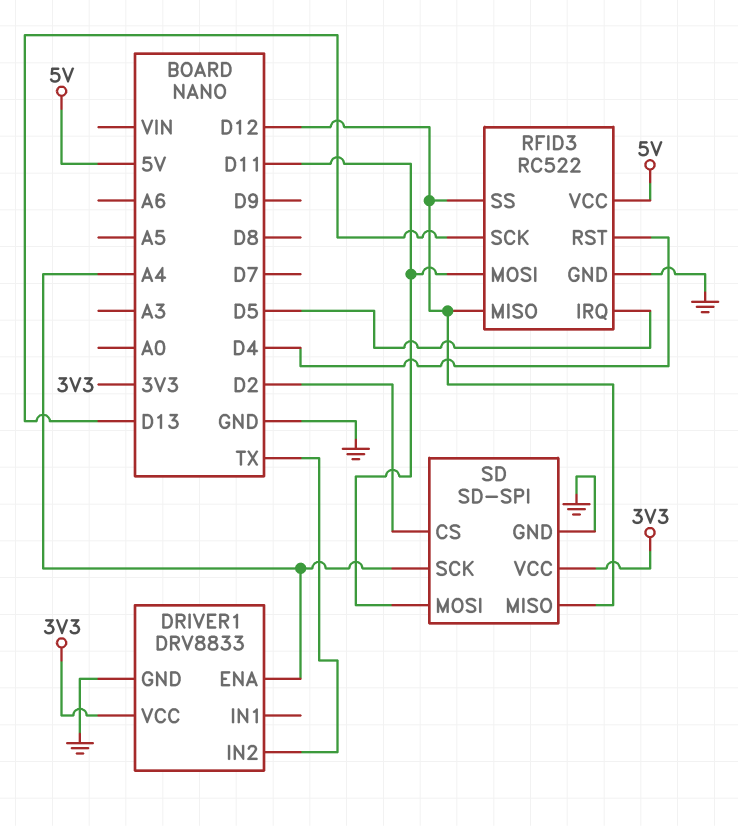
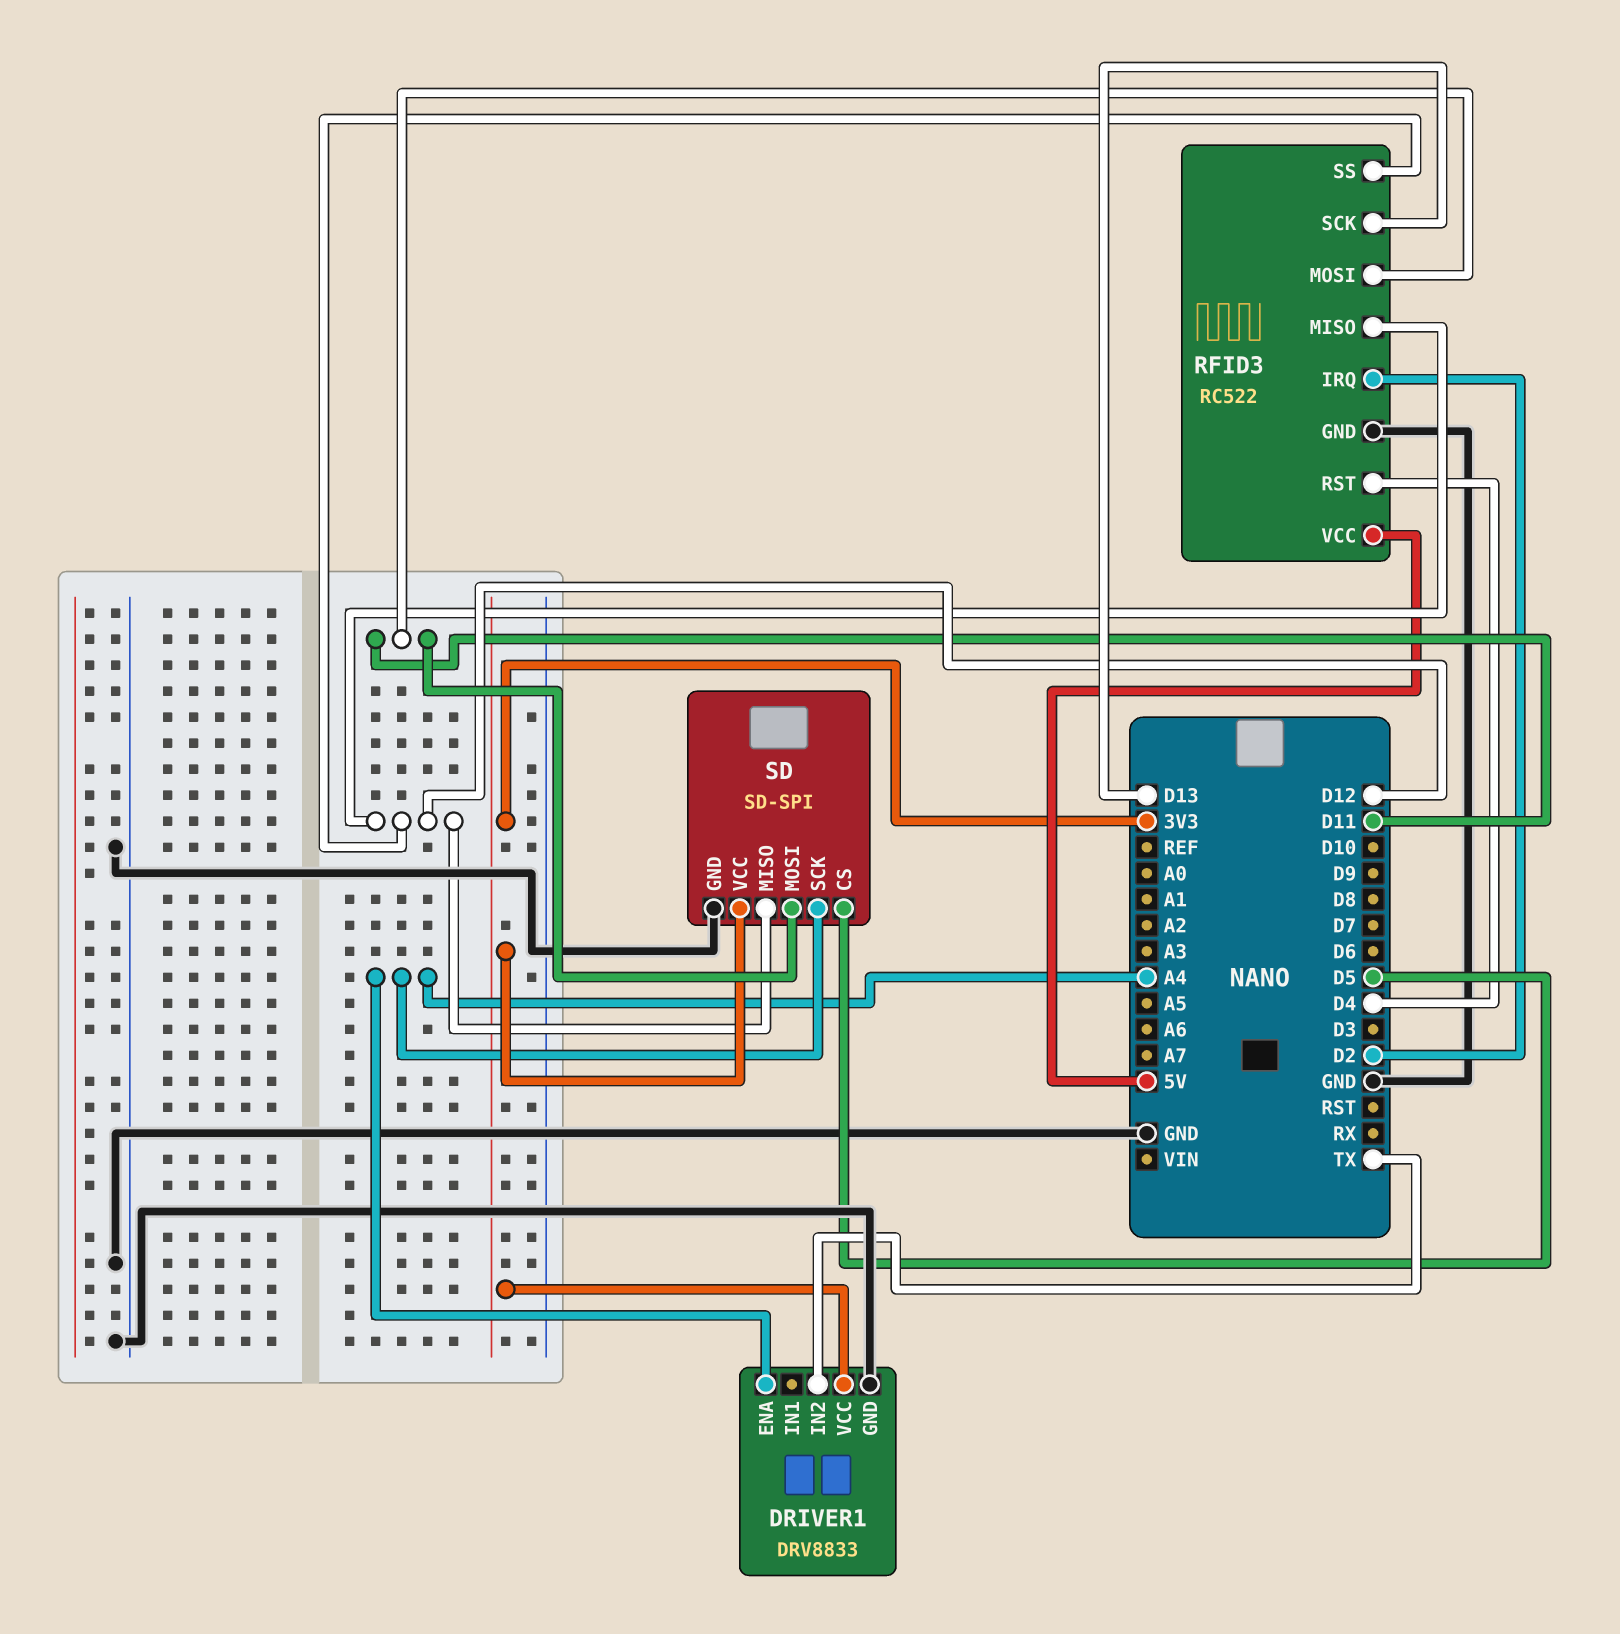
RFID3 pin IRQ: D5 -> D2
SD pin CS: D2 -> D5

